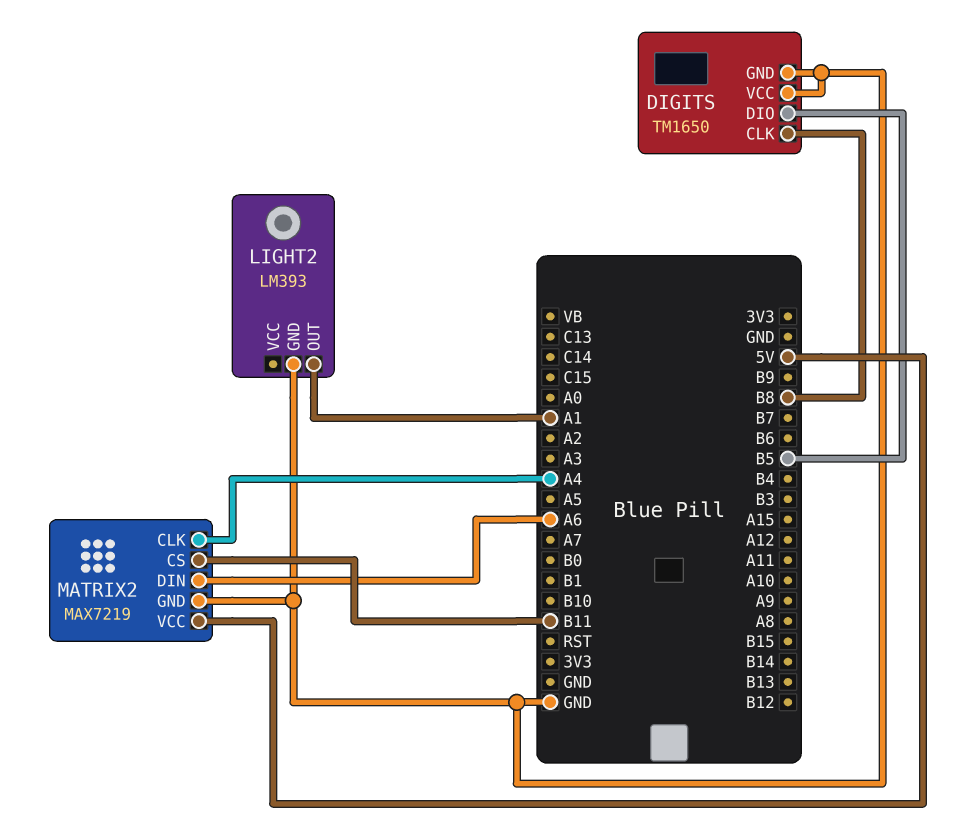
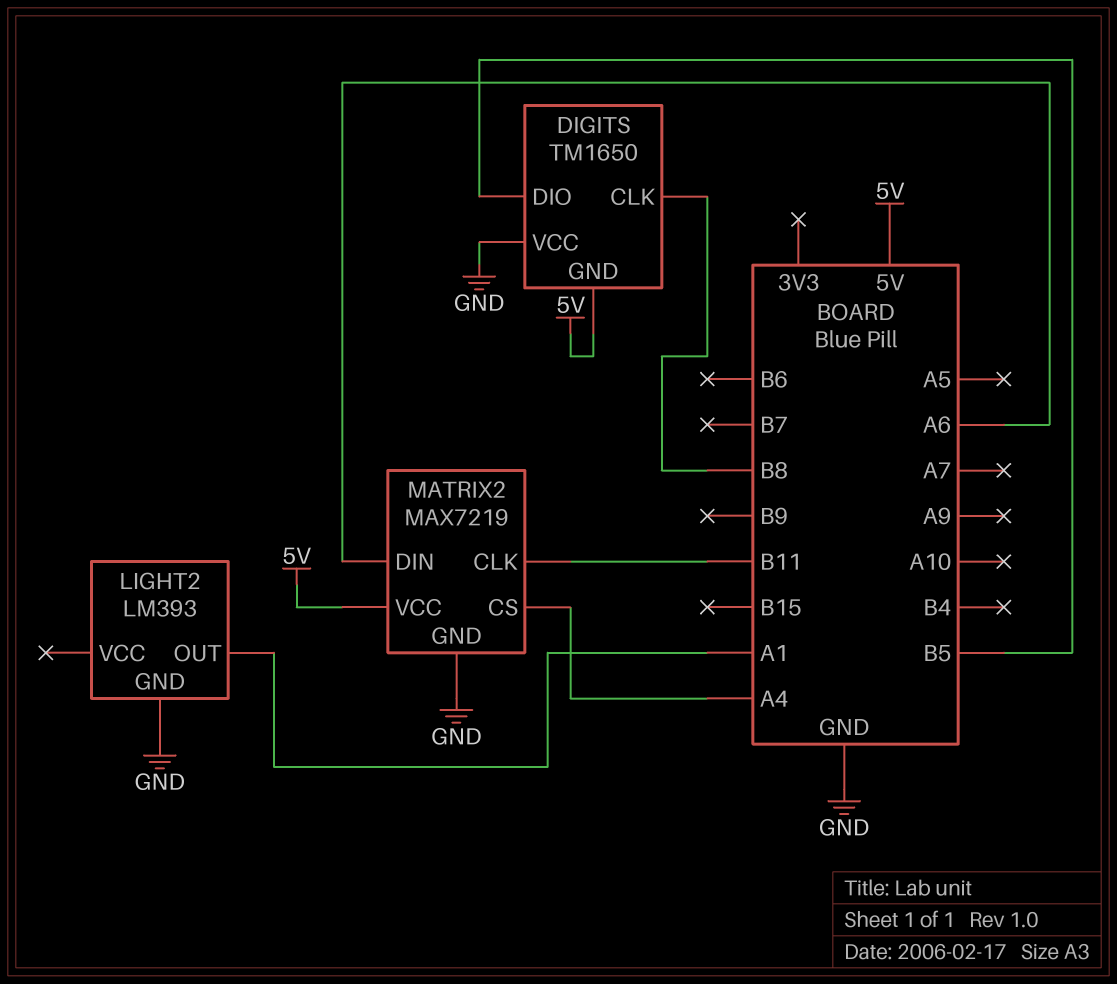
DIGITS pin GND: GND -> 5V
MATRIX2 pin CLK: A4 -> B11
MATRIX2 pin CS: B11 -> A4

